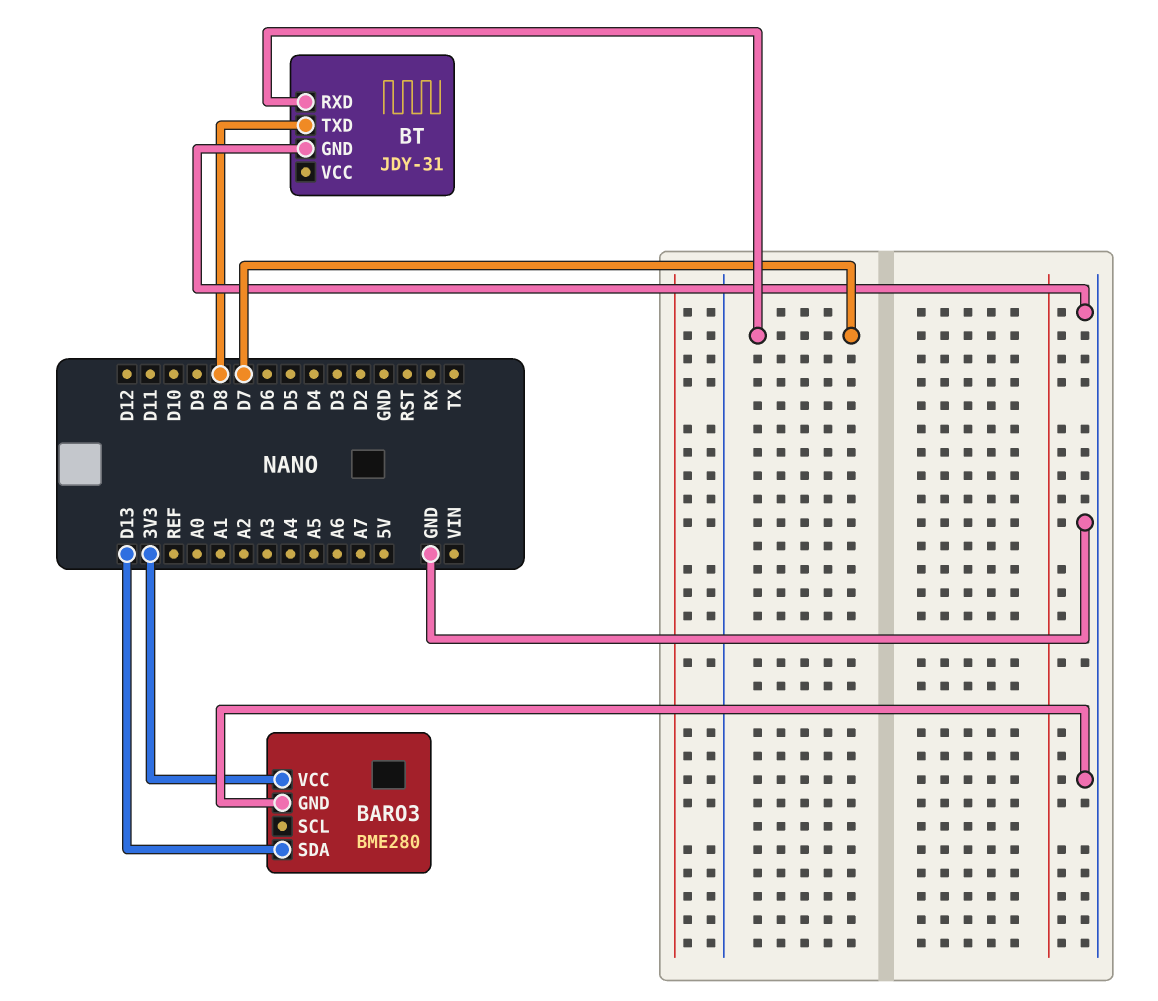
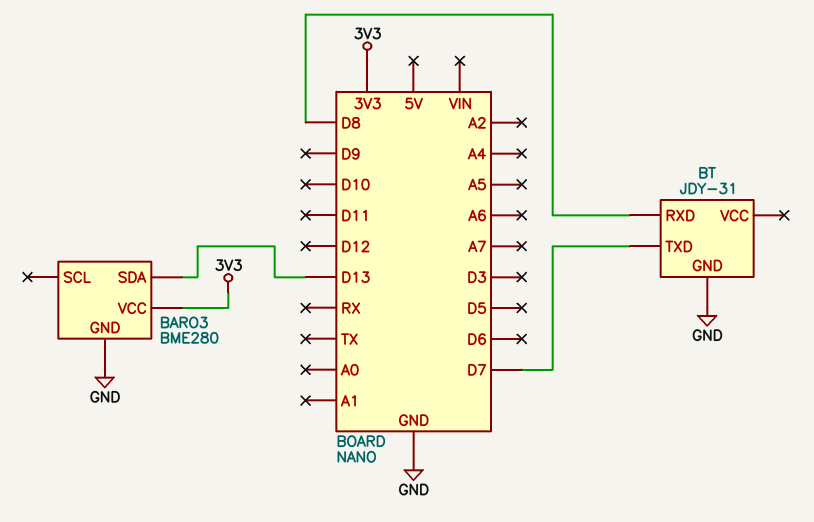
BT pin RXD: D7 -> D8
BT pin TXD: D8 -> D7

